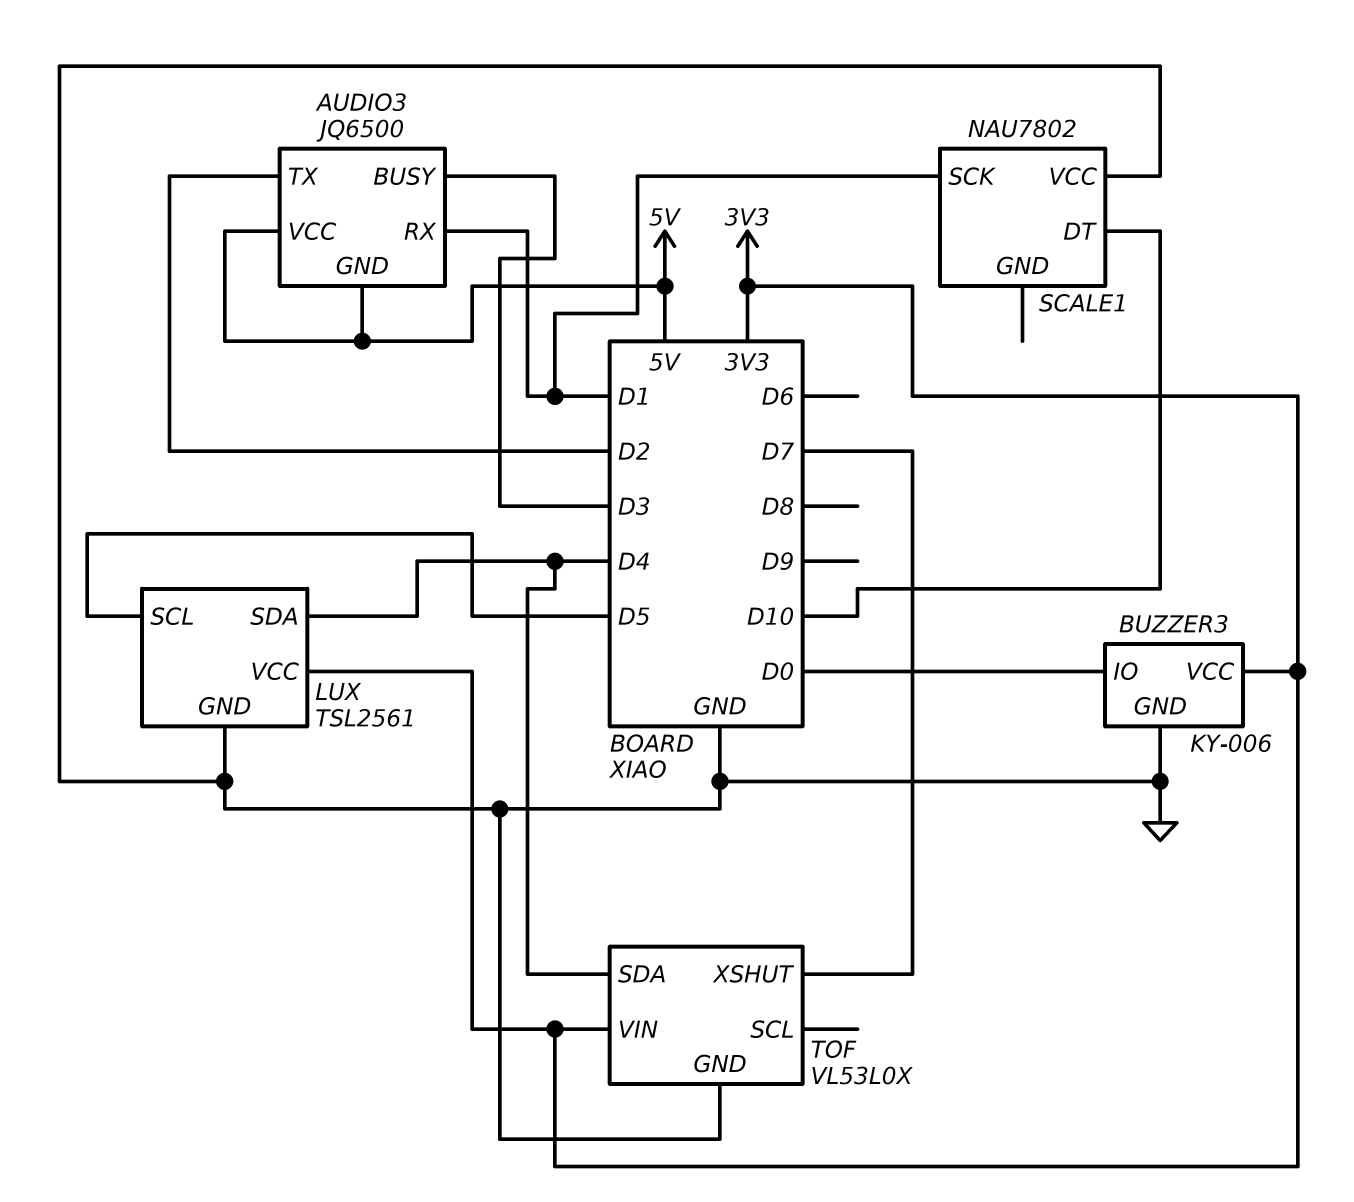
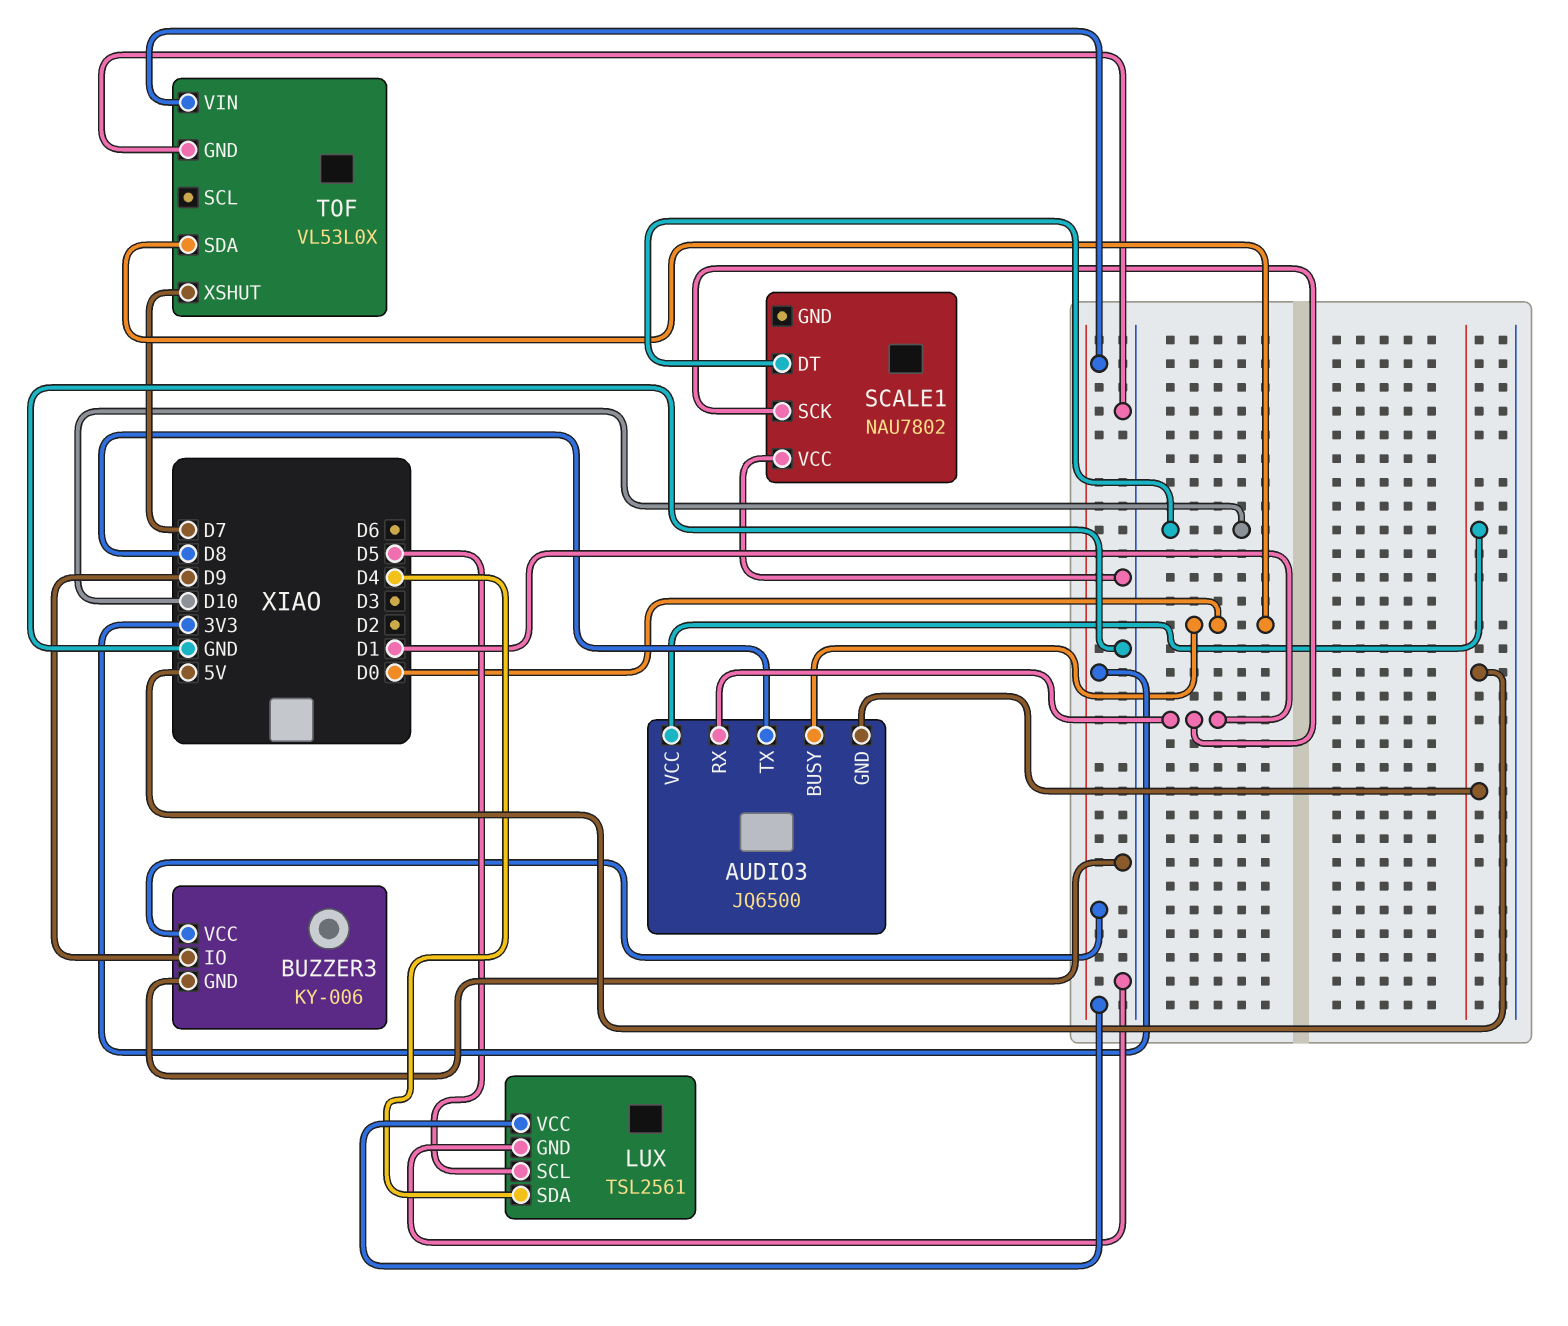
AUDIO3 pin BUSY: D3 -> D0
AUDIO3 pin TX: D2 -> D8
BUZZER3 pin IO: D0 -> D9
TOF pin SDA: D4 -> D0

